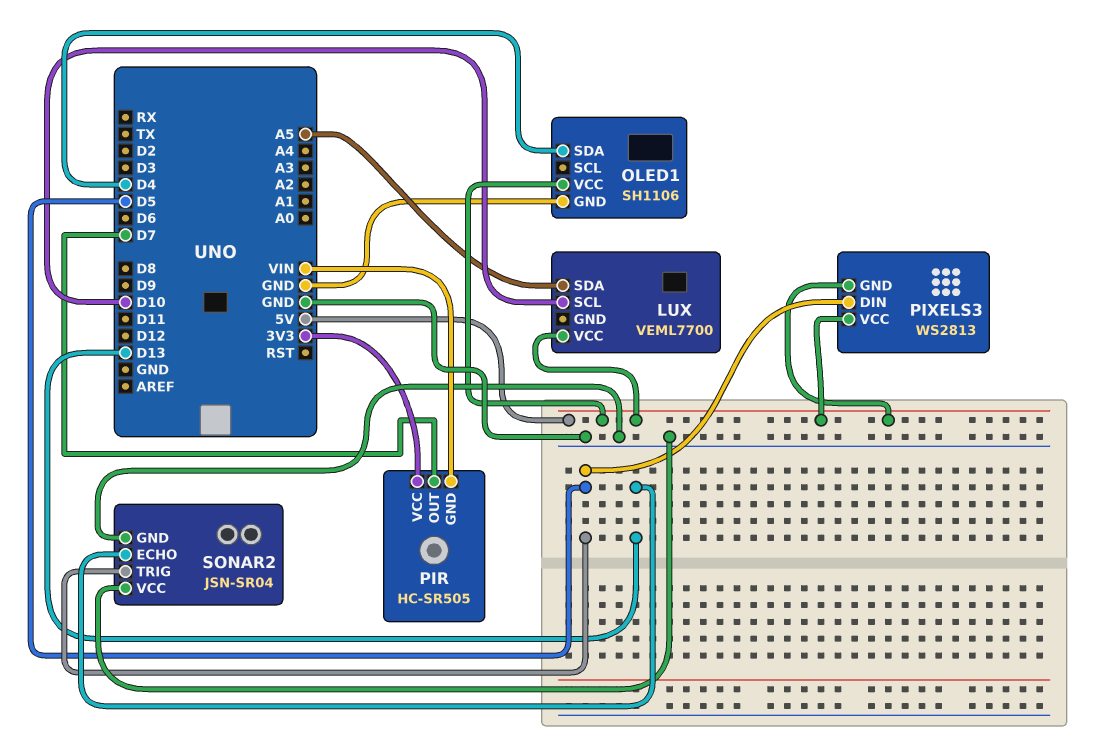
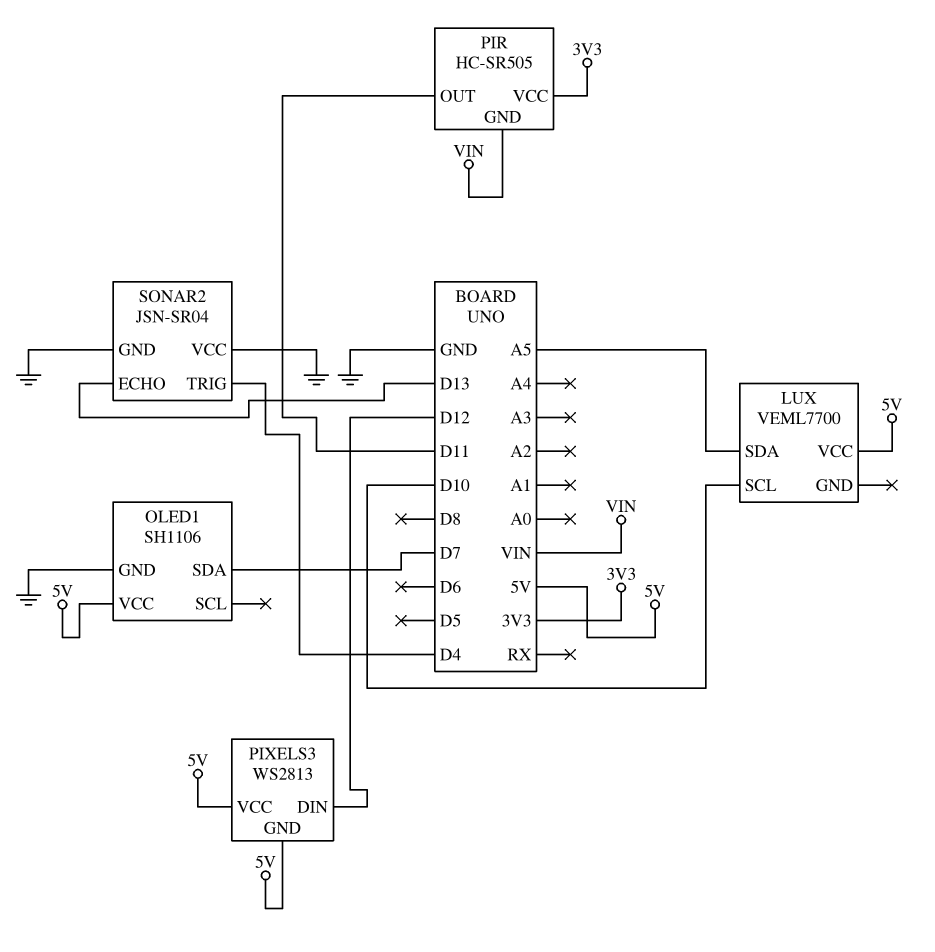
OLED1 pin SDA: D4 -> D7
PIR pin OUT: D7 -> D11
PIXELS3 pin DIN: D5 -> D12
SONAR2 pin TRIG: D5 -> D4

